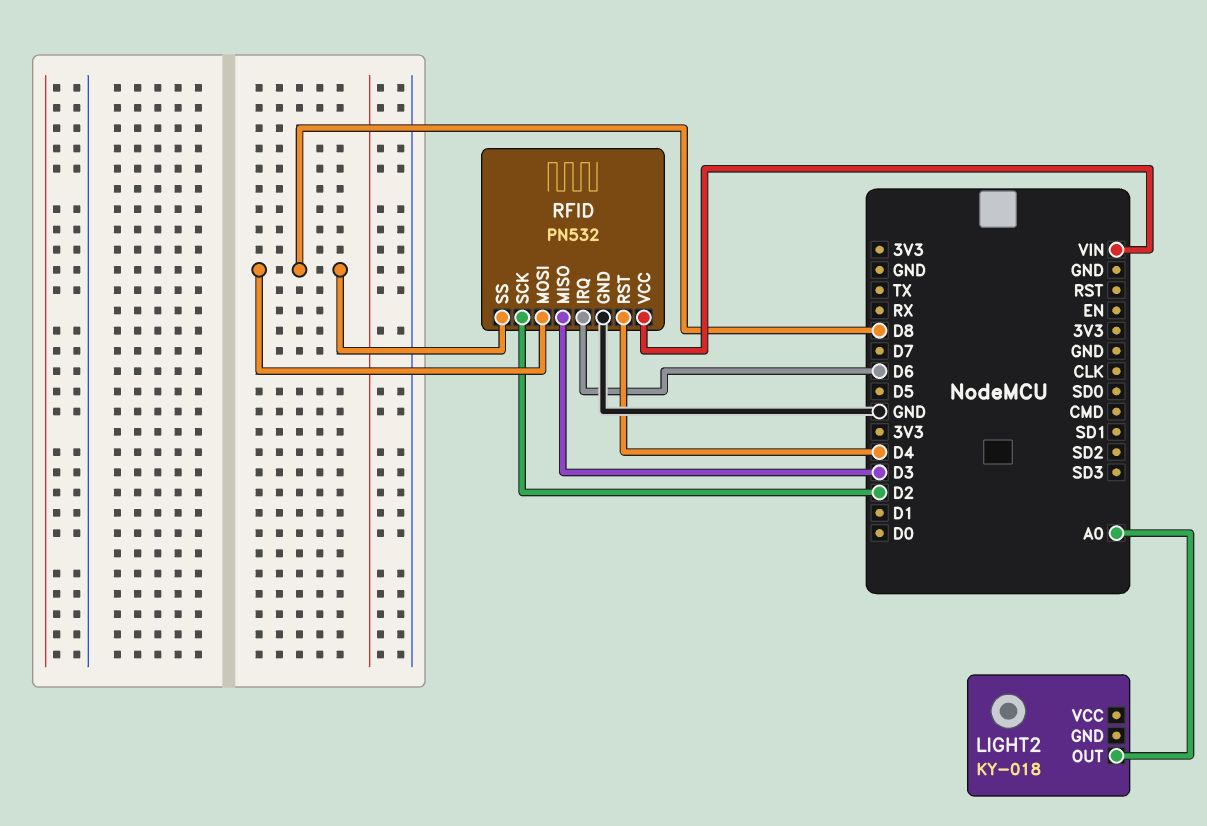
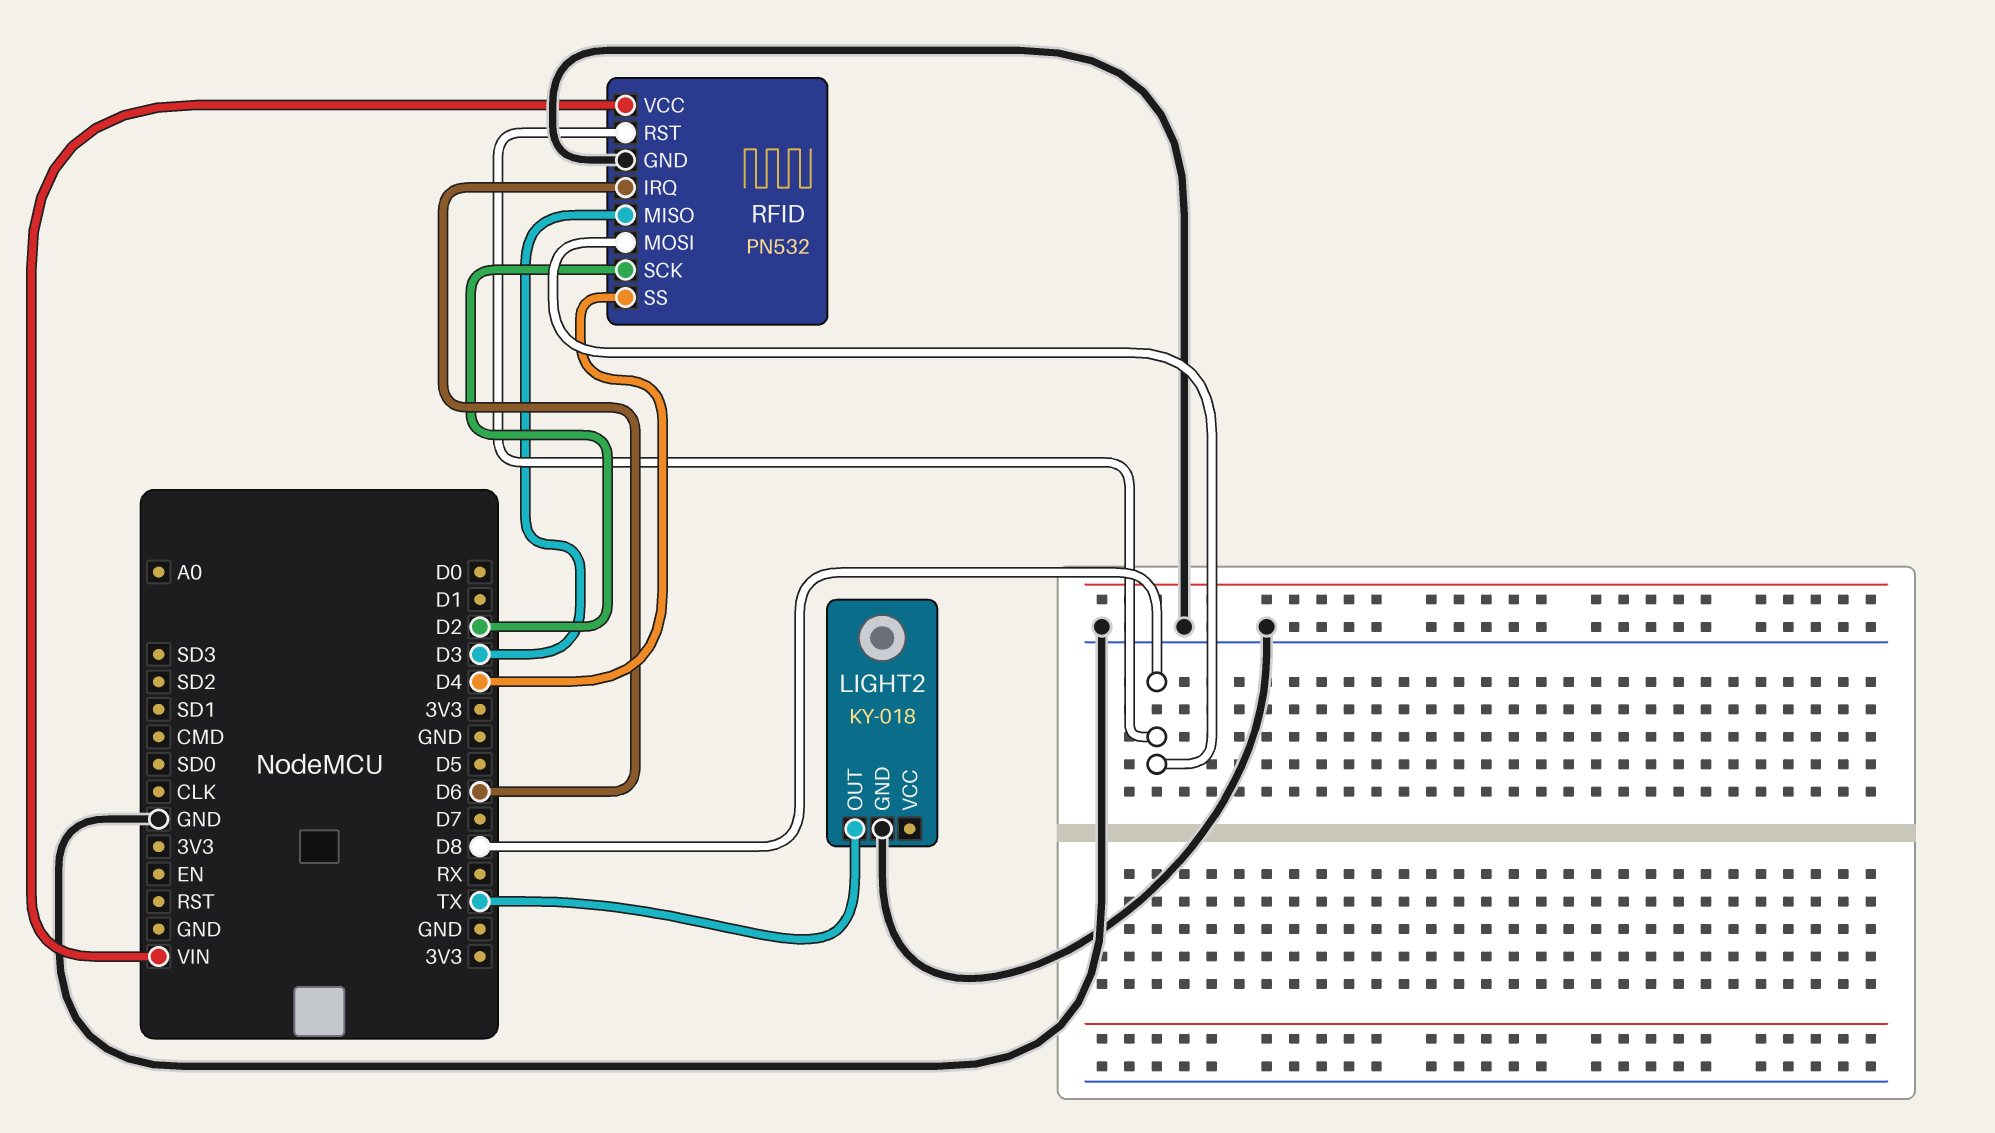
LIGHT2 pin GND: none -> GND
LIGHT2 pin OUT: A0 -> TX
RFID pin RST: D4 -> D8
RFID pin SS: D8 -> D4

